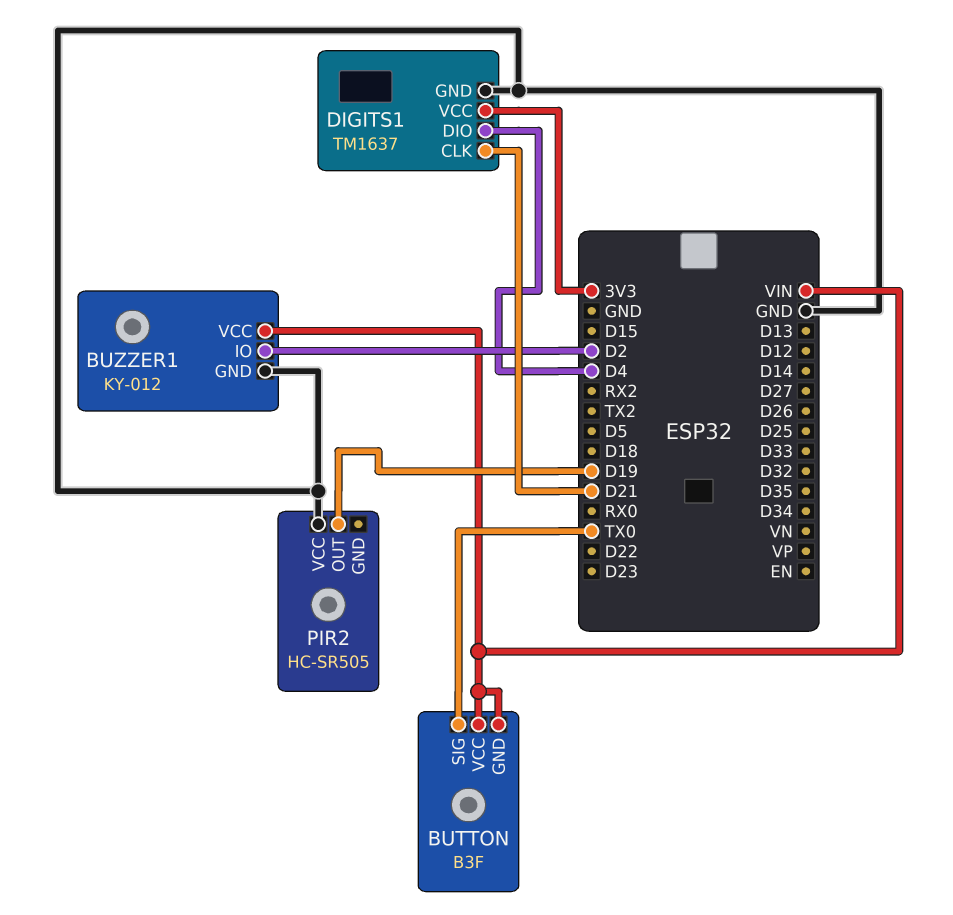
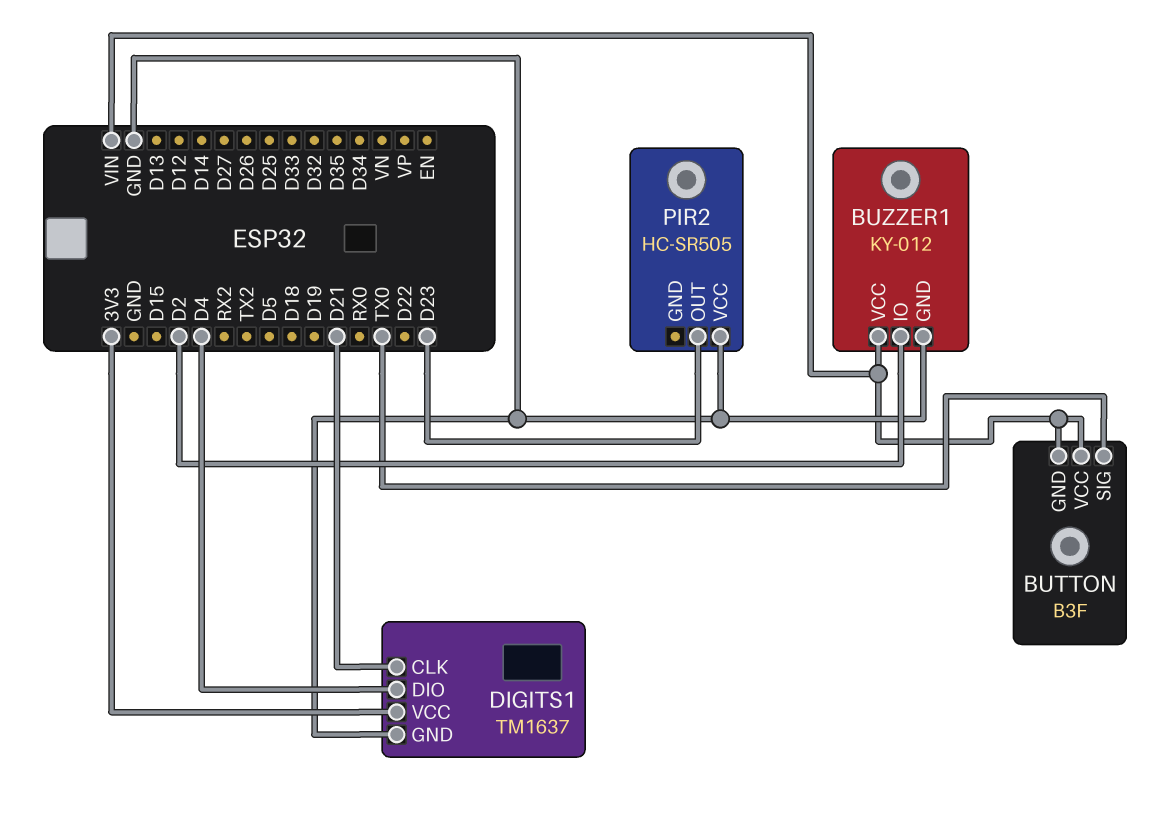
PIR2 pin OUT: D19 -> D23

